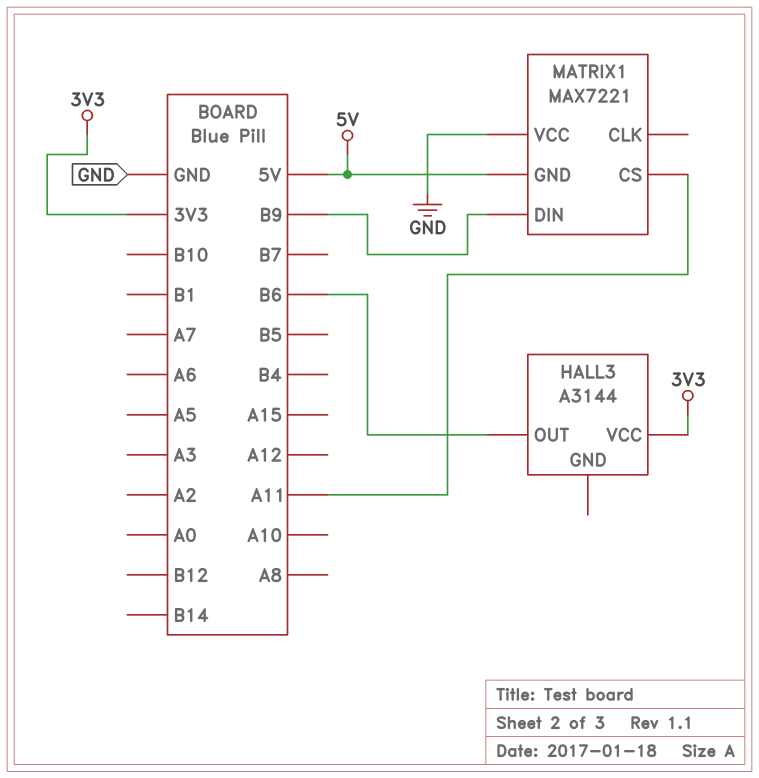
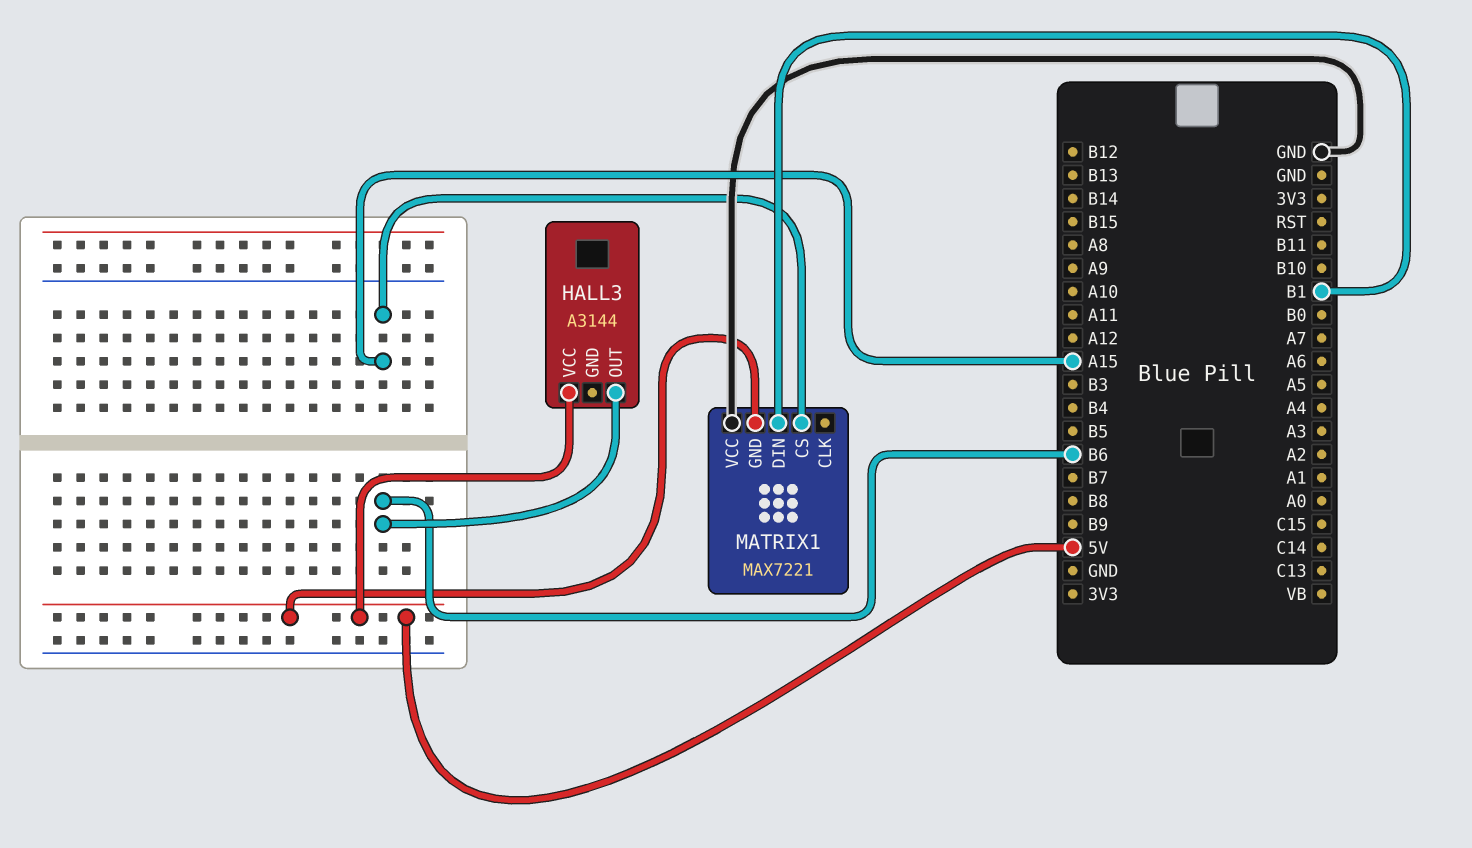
HALL3 pin VCC: 3V3 -> 5V
MATRIX1 pin CS: A11 -> A15
MATRIX1 pin DIN: B9 -> B1

